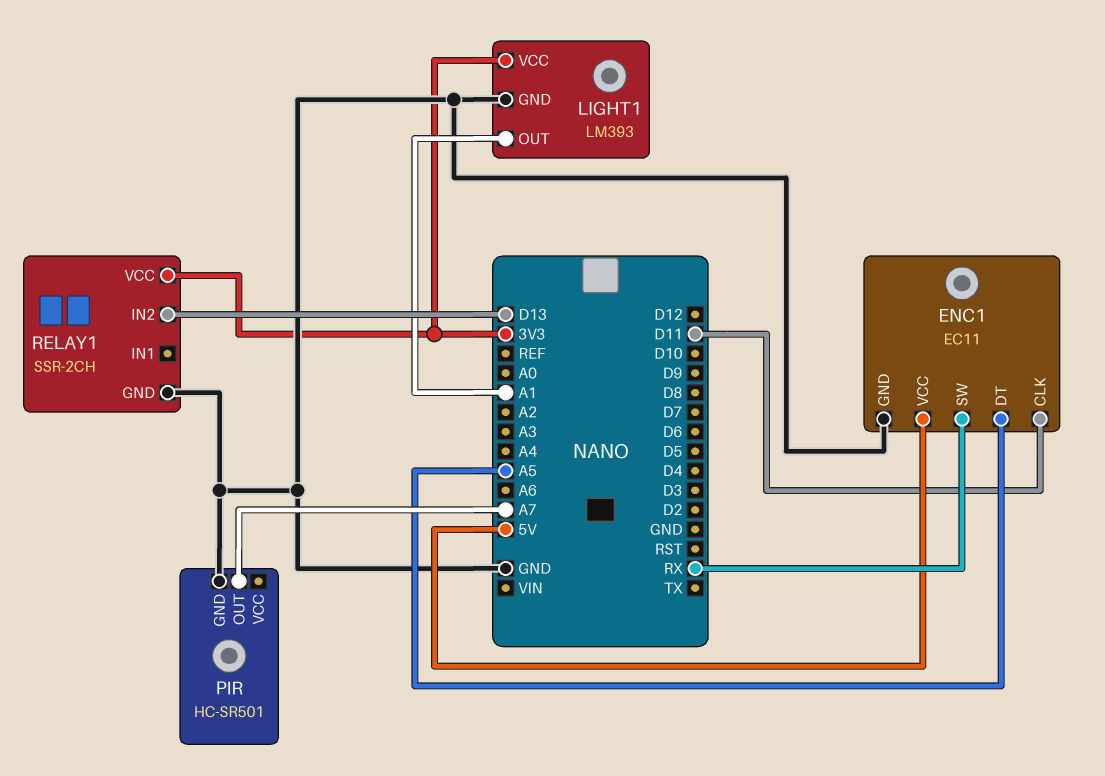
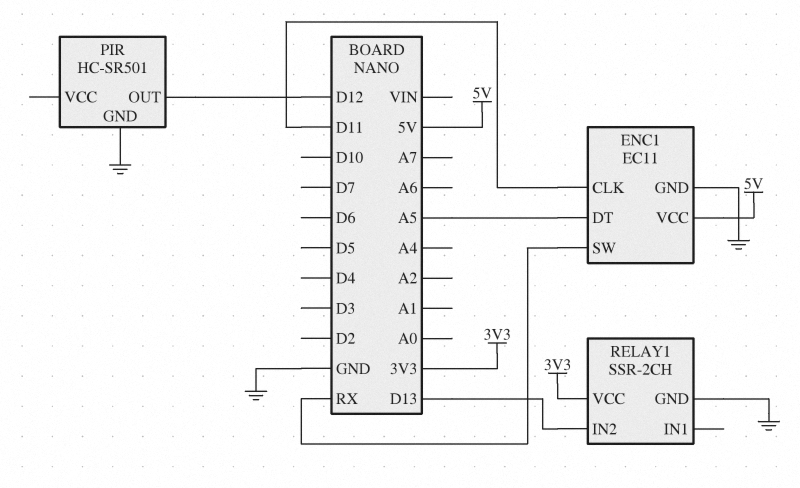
LIGHT1: LM393 -> none
LIGHT1 pin GND: GND -> none
LIGHT1 pin OUT: A1 -> none
LIGHT1 pin VCC: 3V3 -> none
PIR pin OUT: A7 -> D12

